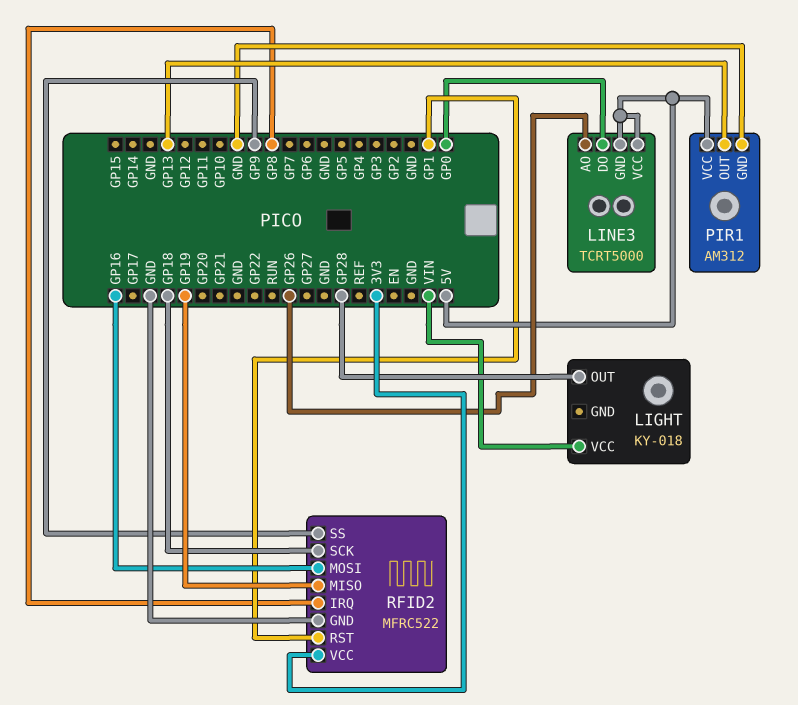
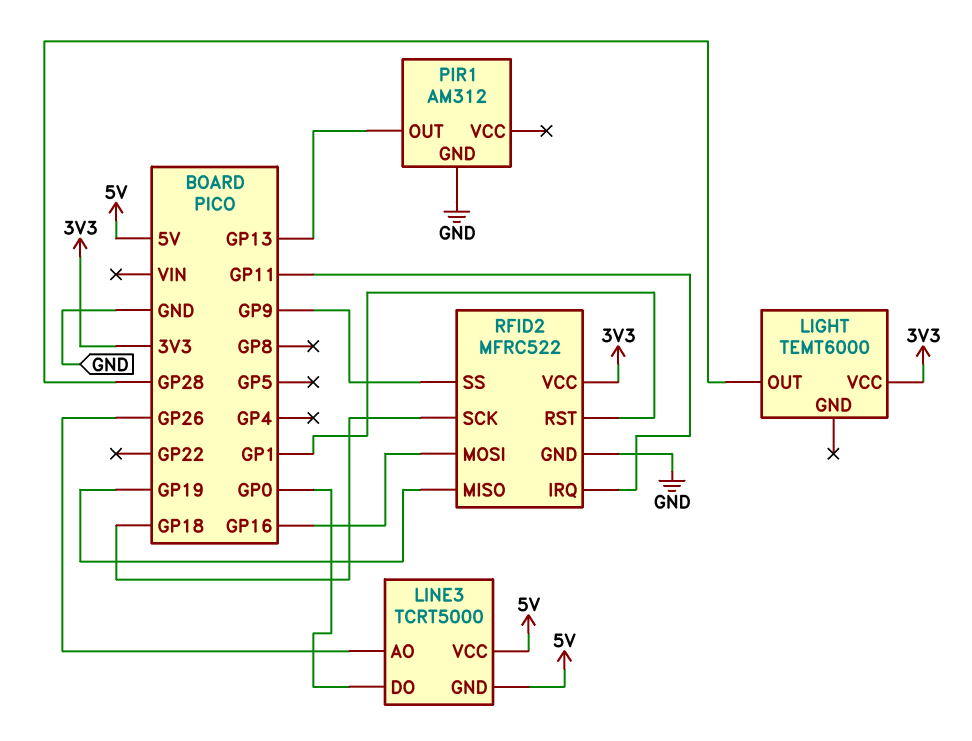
LIGHT: KY-018 -> TEMT6000
LIGHT pin VCC: VIN -> 3V3
PIR1 pin VCC: 5V -> none
RFID2 pin IRQ: GP8 -> GP11

